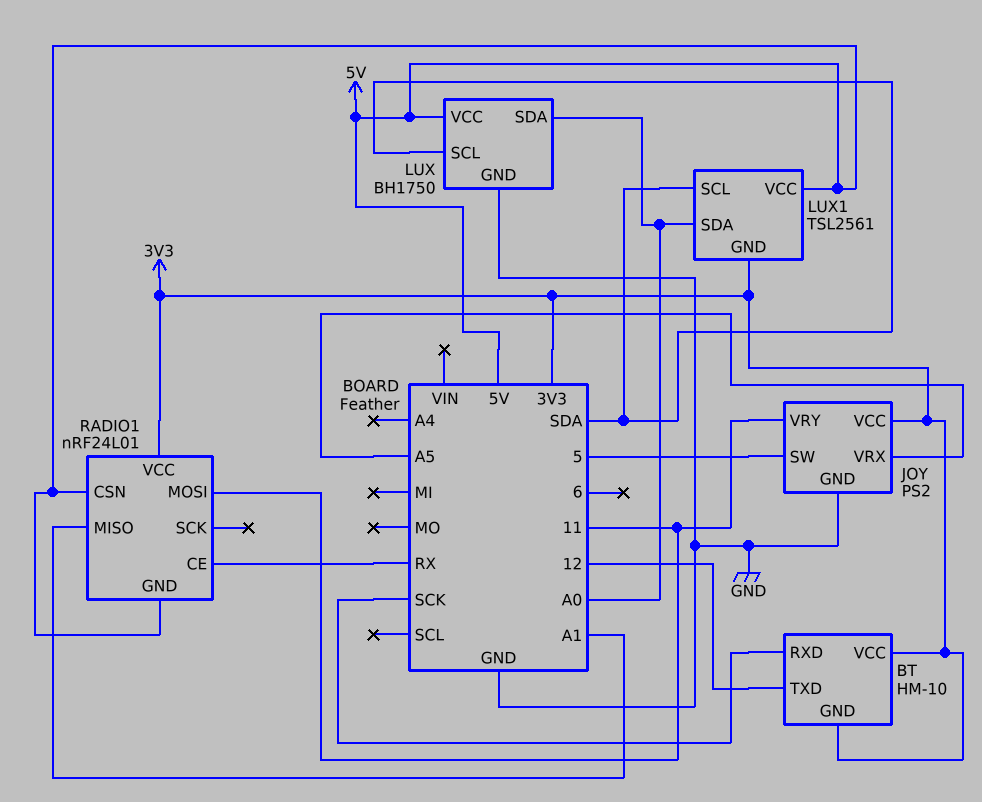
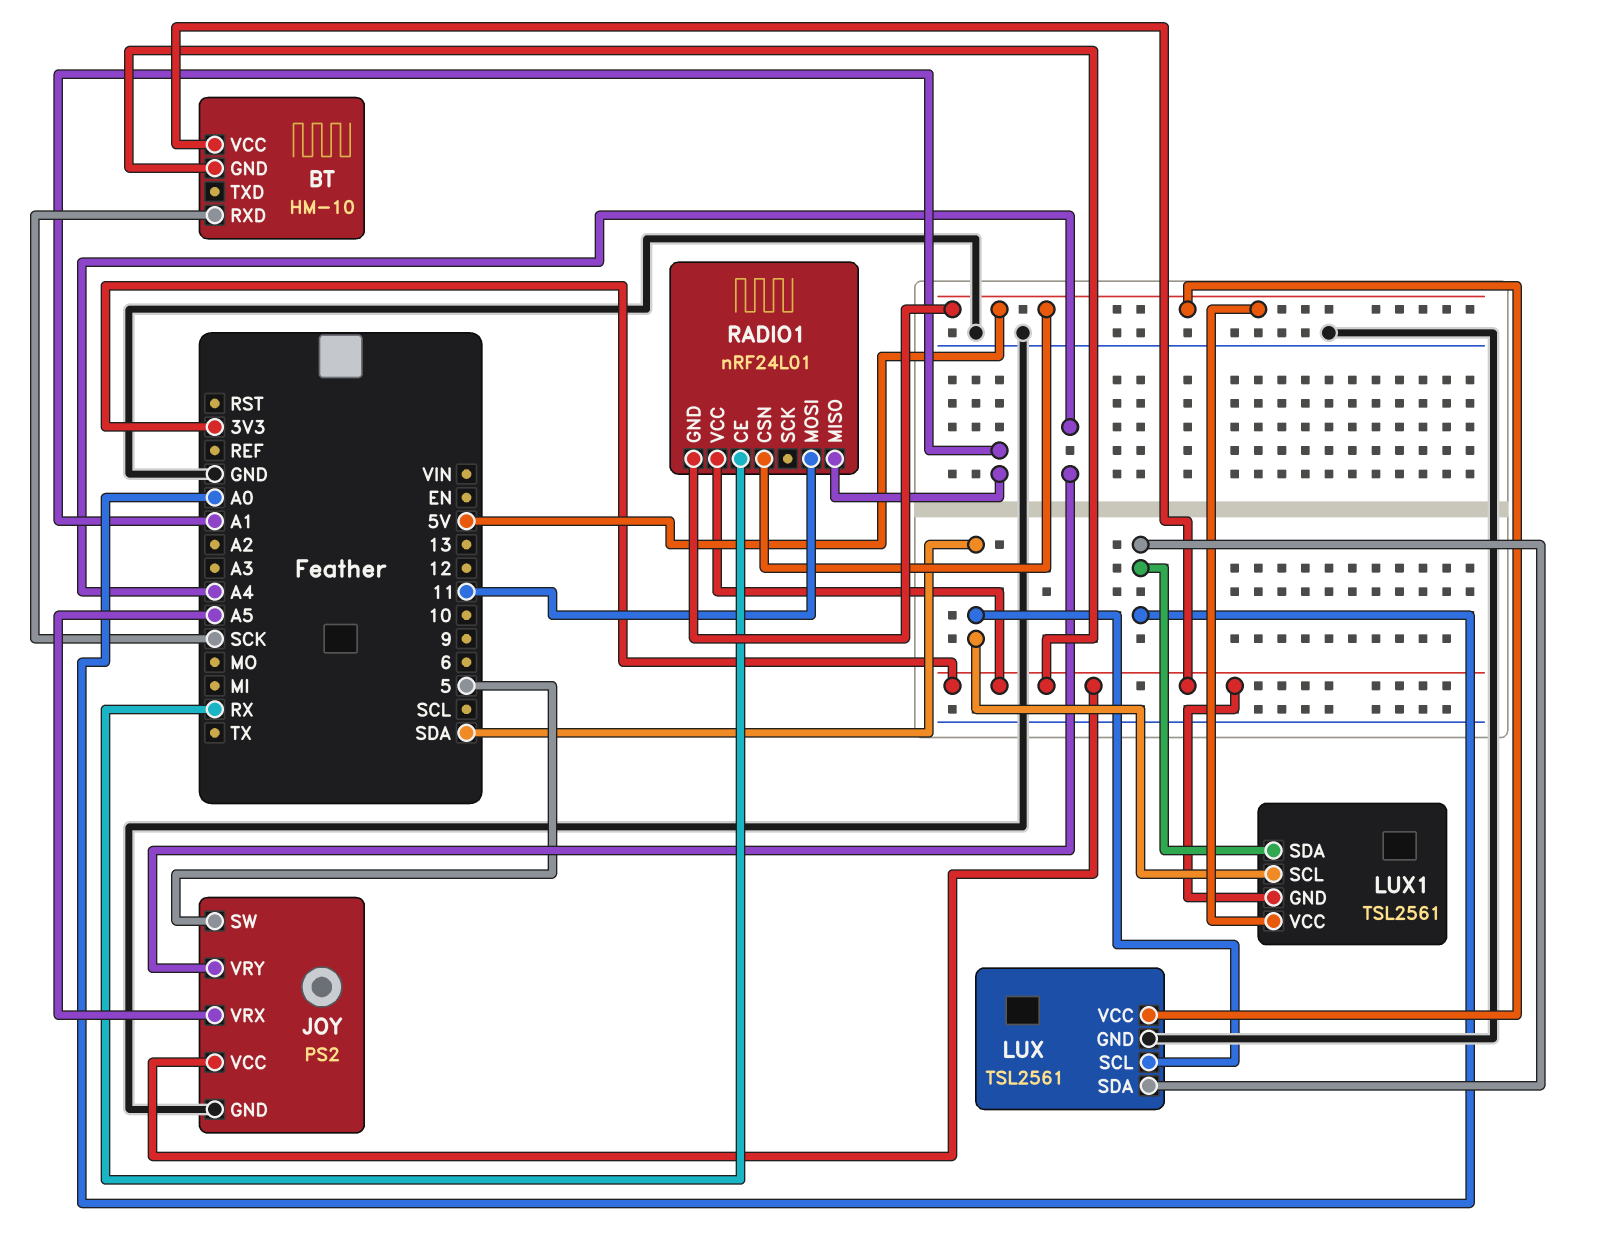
BT pin TXD: 12 -> none
JOY pin VRY: 11 -> A4
LUX: BH1750 -> TSL2561

